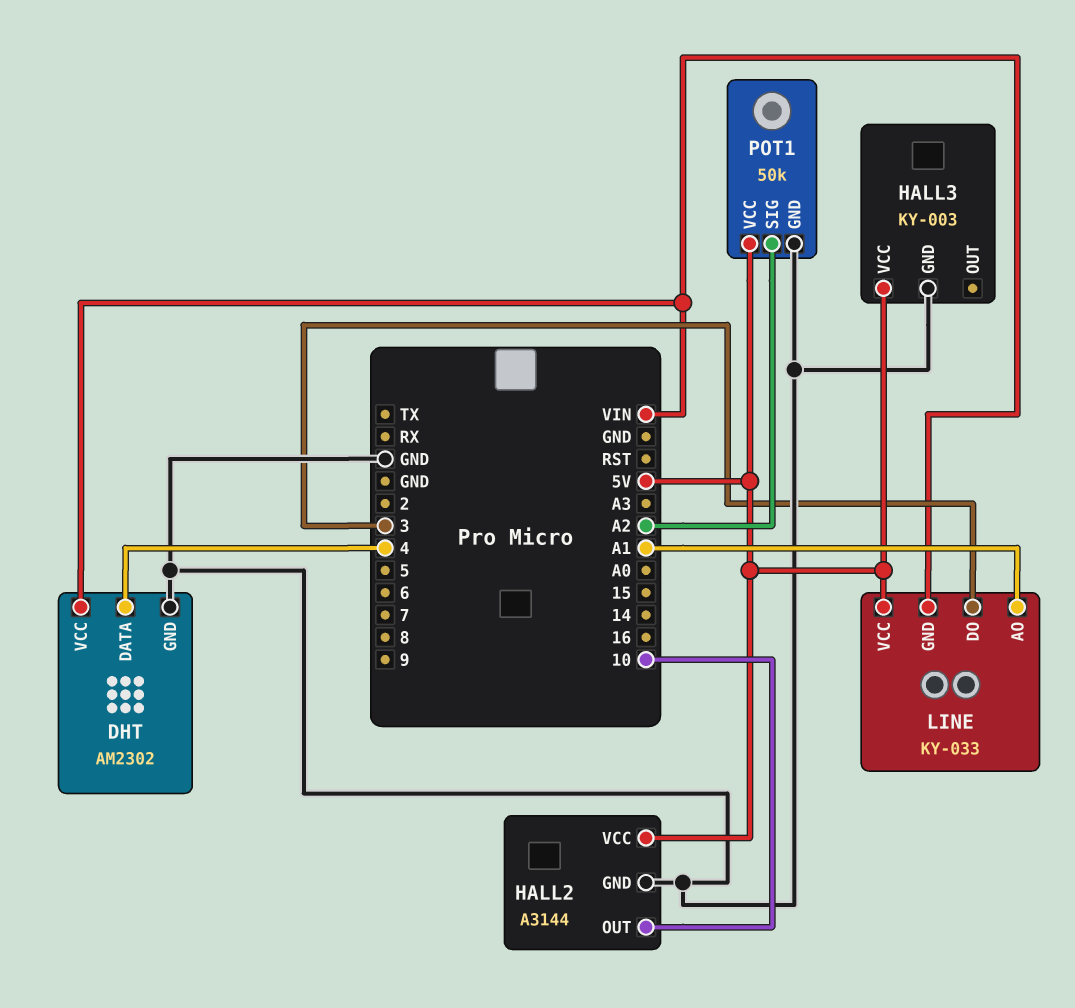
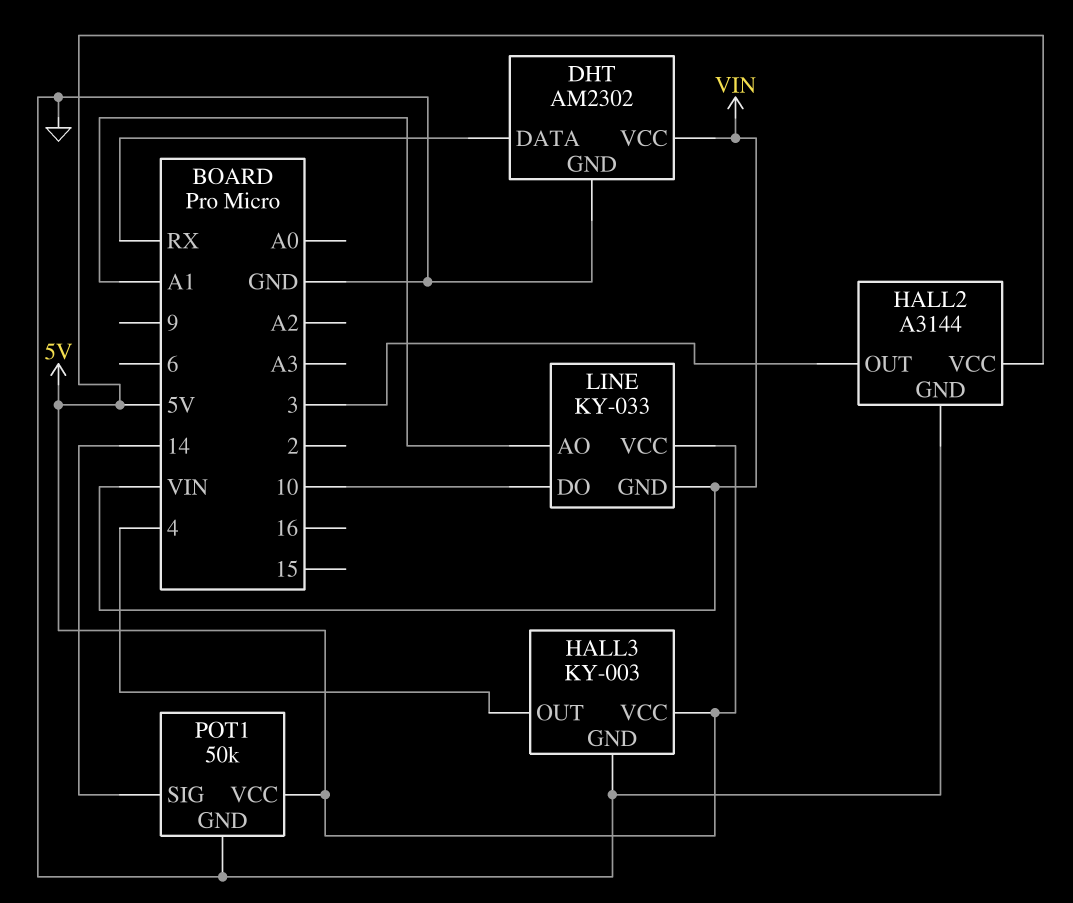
DHT pin DATA: 4 -> RX
HALL2 pin OUT: 10 -> 3
HALL3 pin OUT: none -> 4
LINE pin DO: 3 -> 10
POT1 pin SIG: A2 -> 14

